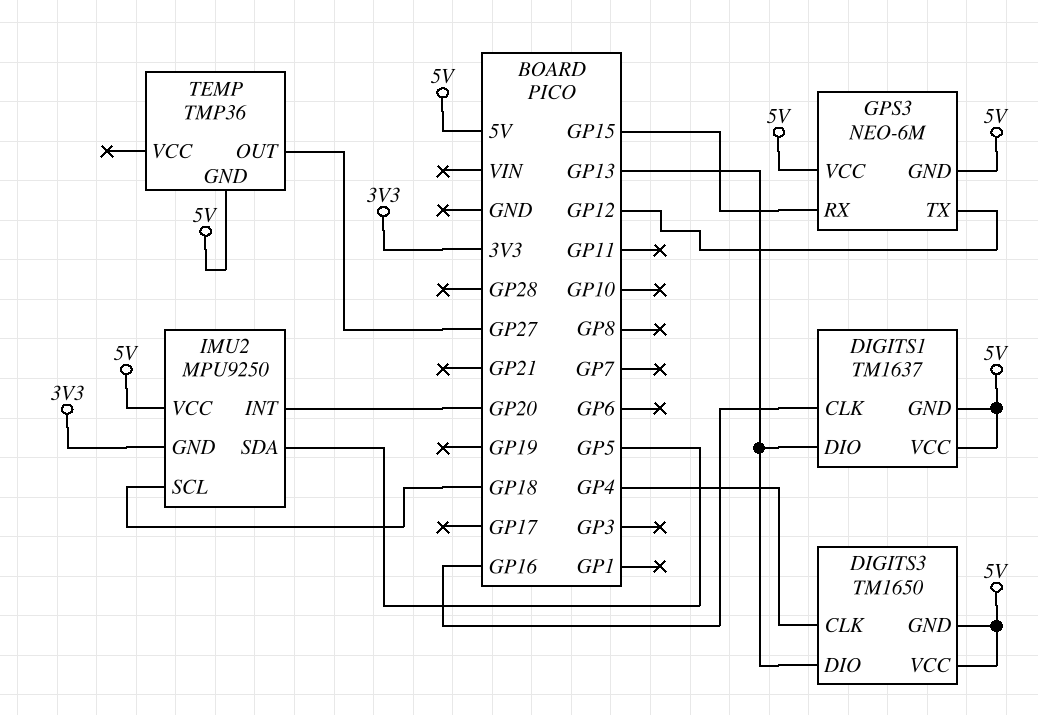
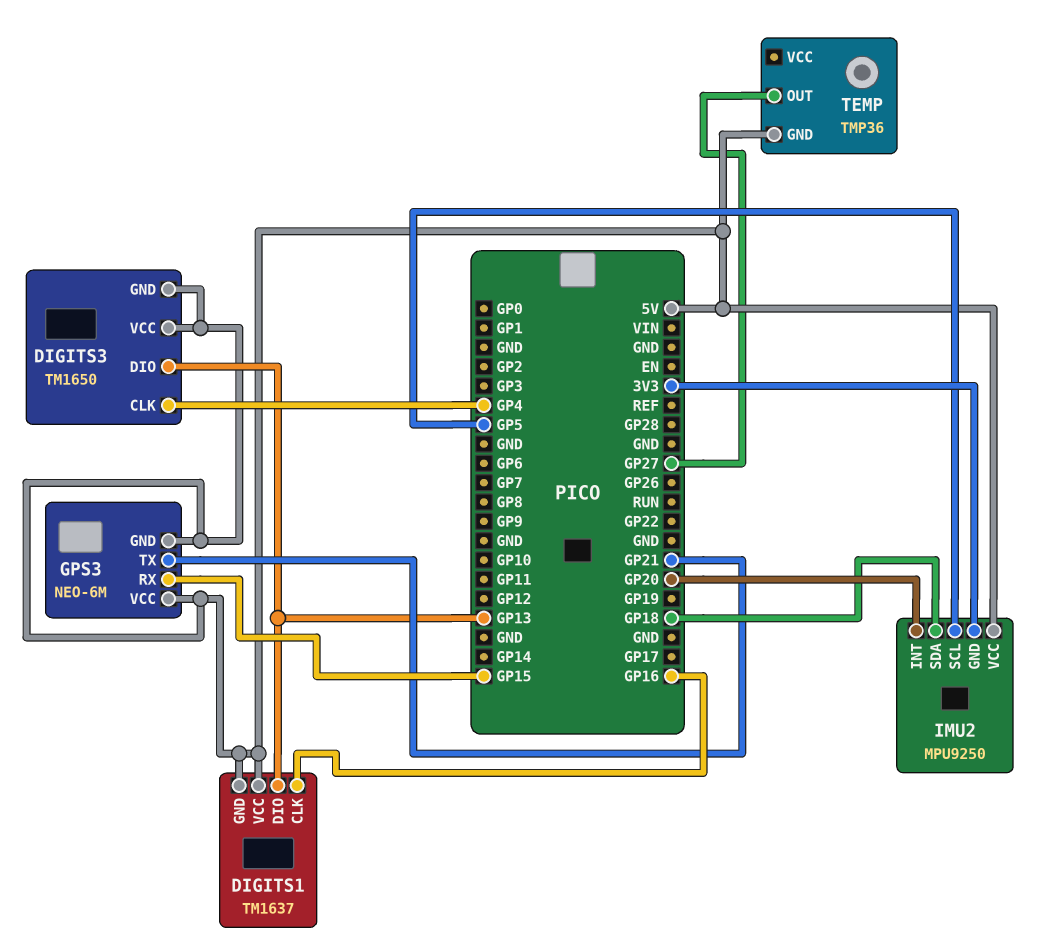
GPS3 pin TX: GP12 -> GP21
IMU2 pin SCL: GP18 -> GP5
IMU2 pin SDA: GP5 -> GP18

